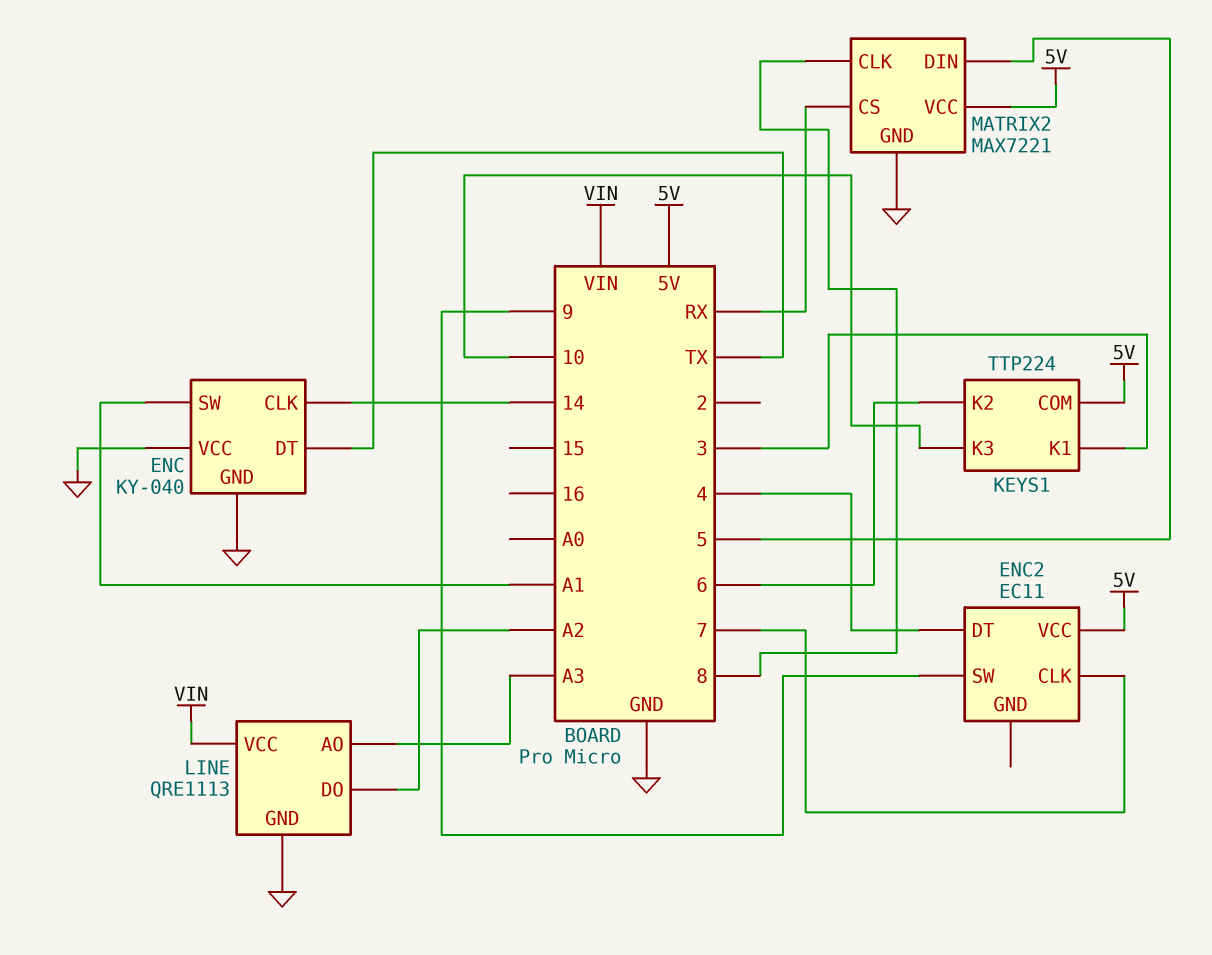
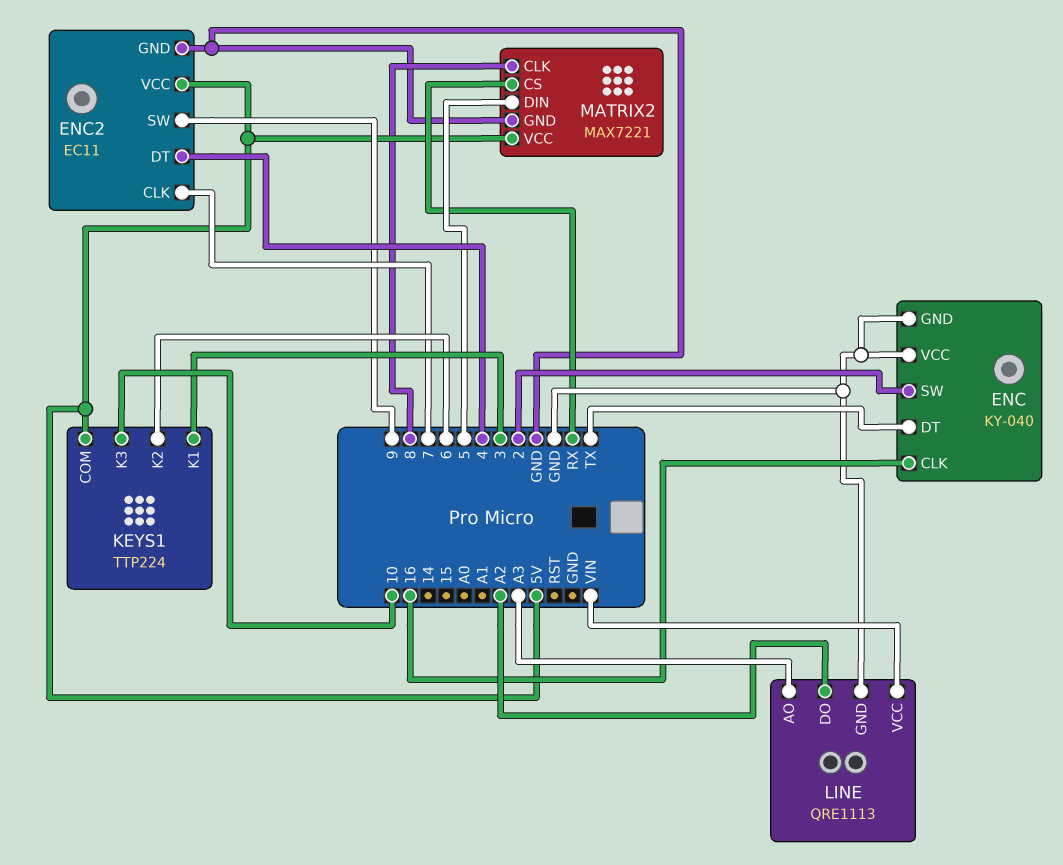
ENC pin CLK: 14 -> 16
ENC pin SW: A1 -> 2
ENC2 pin GND: none -> GND

